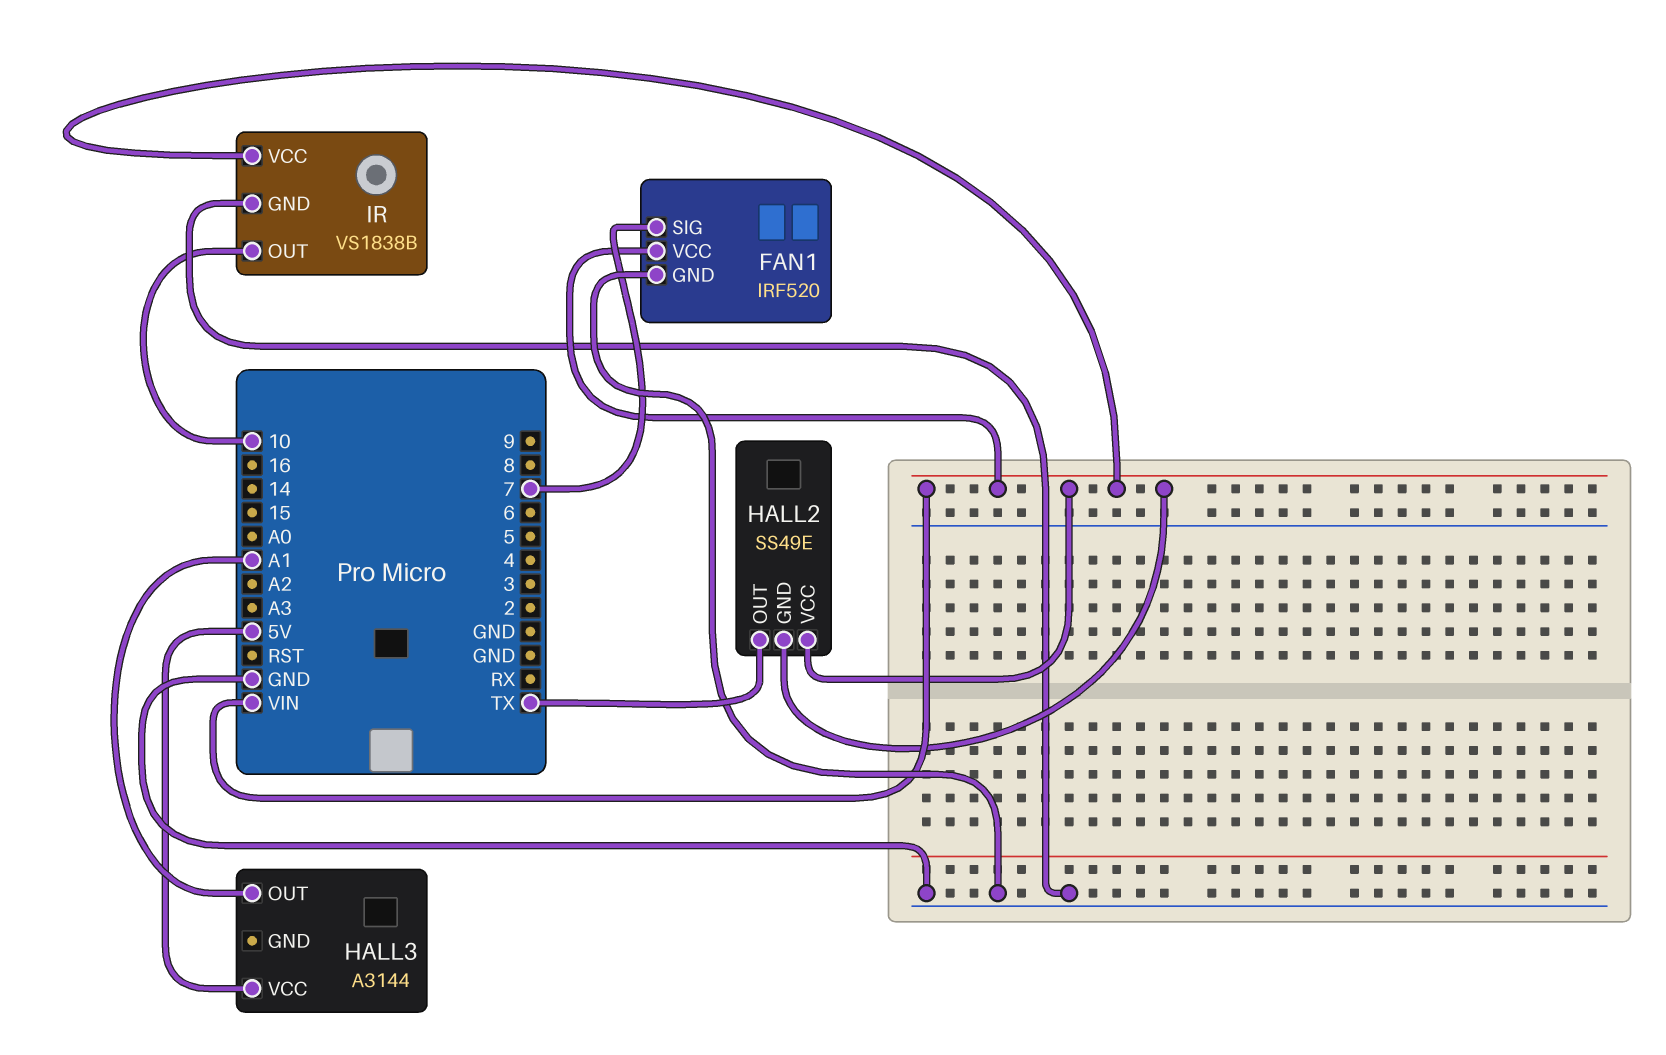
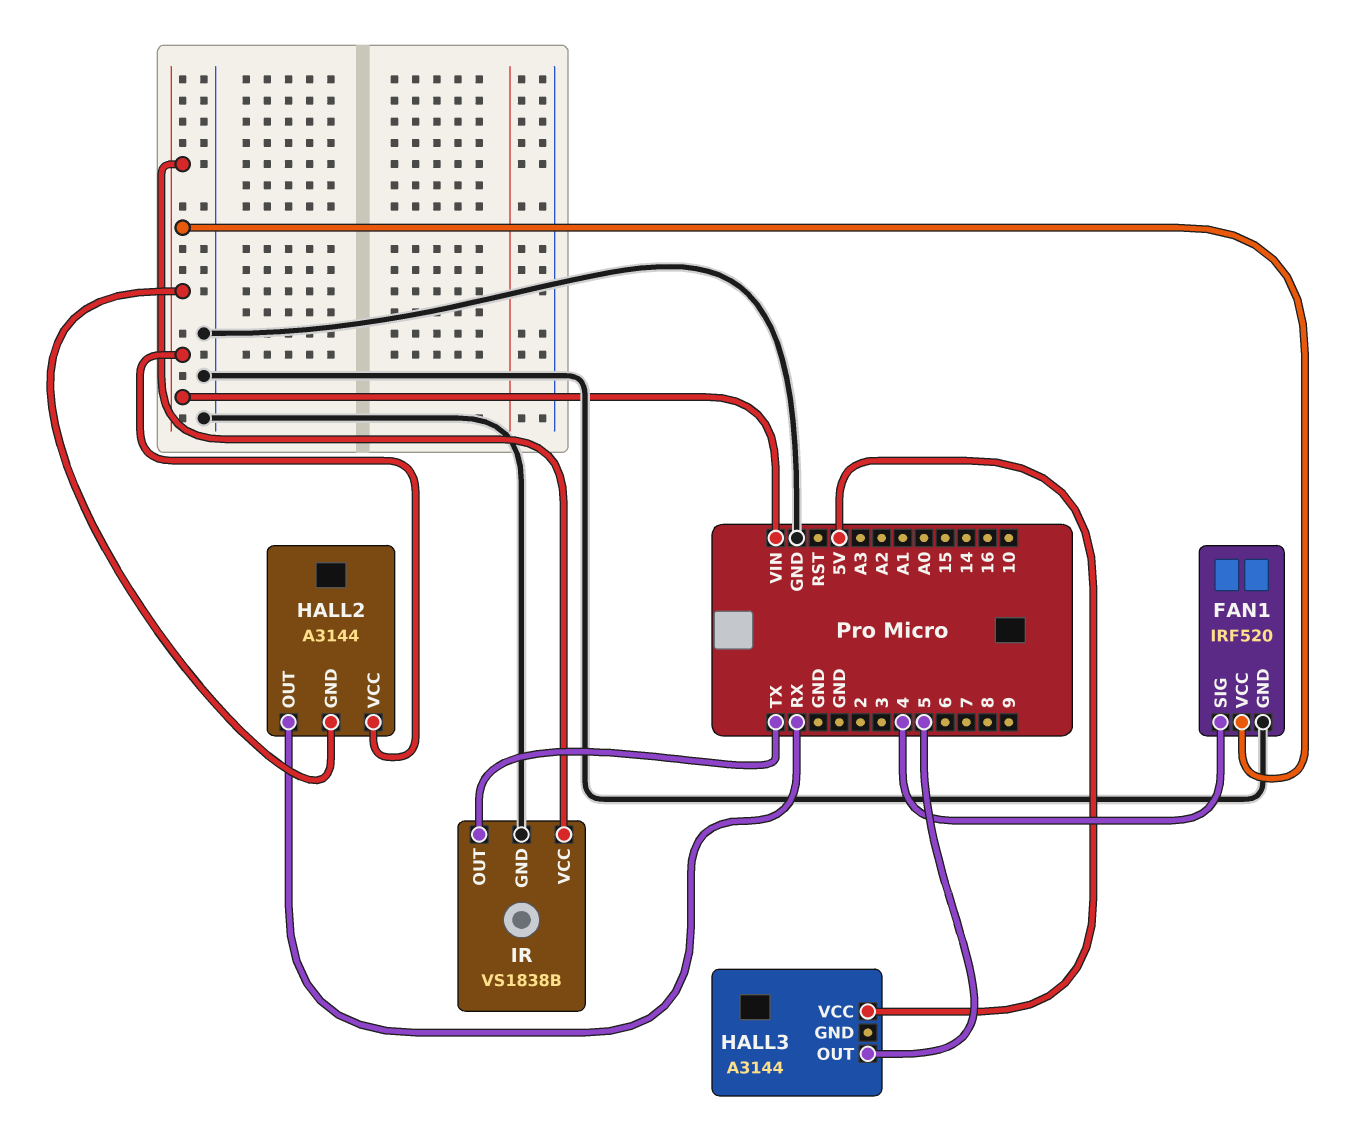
FAN1 pin SIG: 7 -> 4
HALL2: SS49E -> A3144
HALL2 pin OUT: TX -> RX
HALL3 pin OUT: A1 -> 5
IR pin OUT: 10 -> TX

